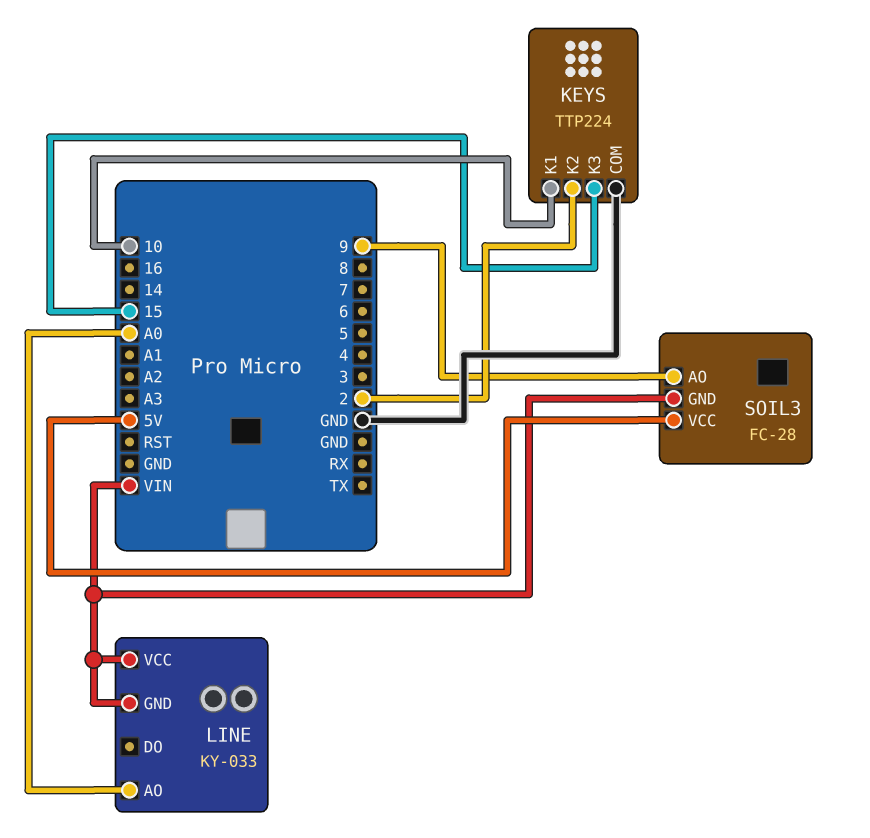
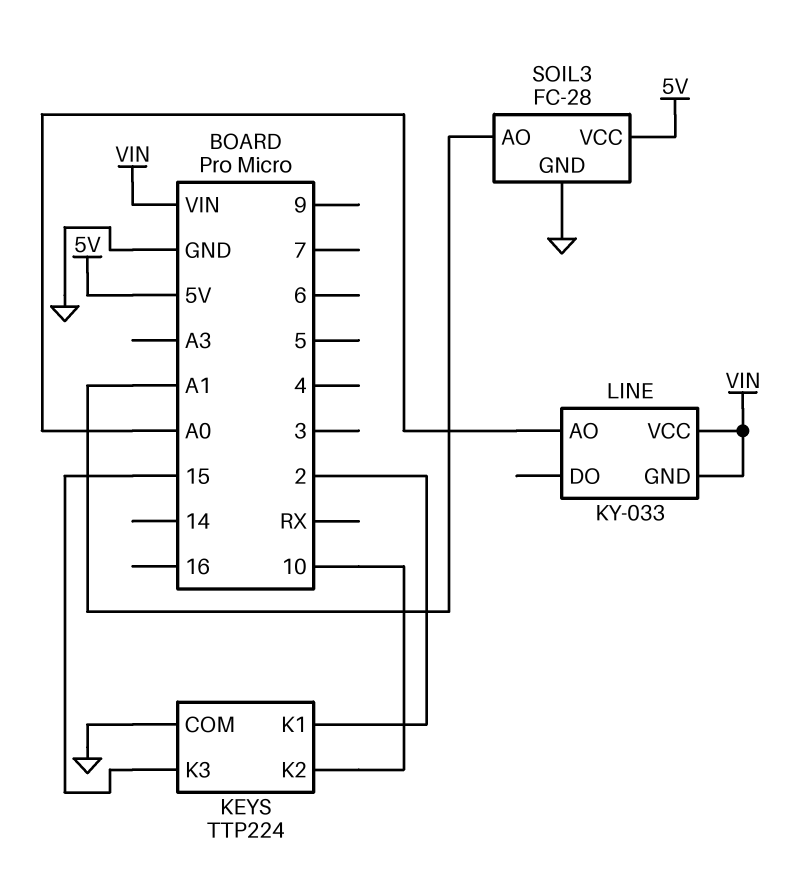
KEYS pin K1: 10 -> 2
KEYS pin K2: 2 -> 10
SOIL3 pin AO: 9 -> A1
SOIL3 pin GND: VIN -> GND

